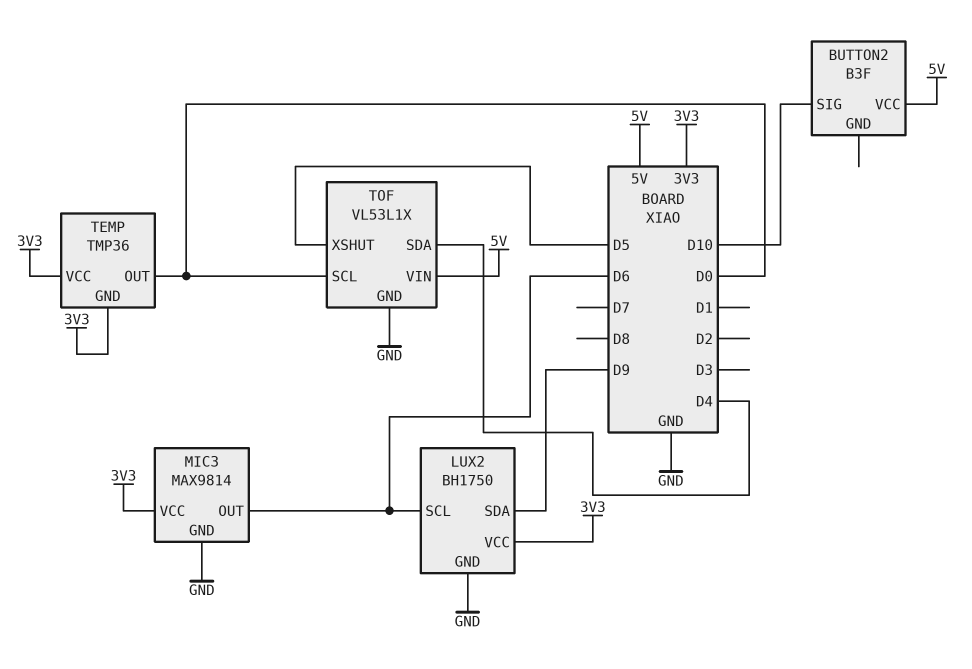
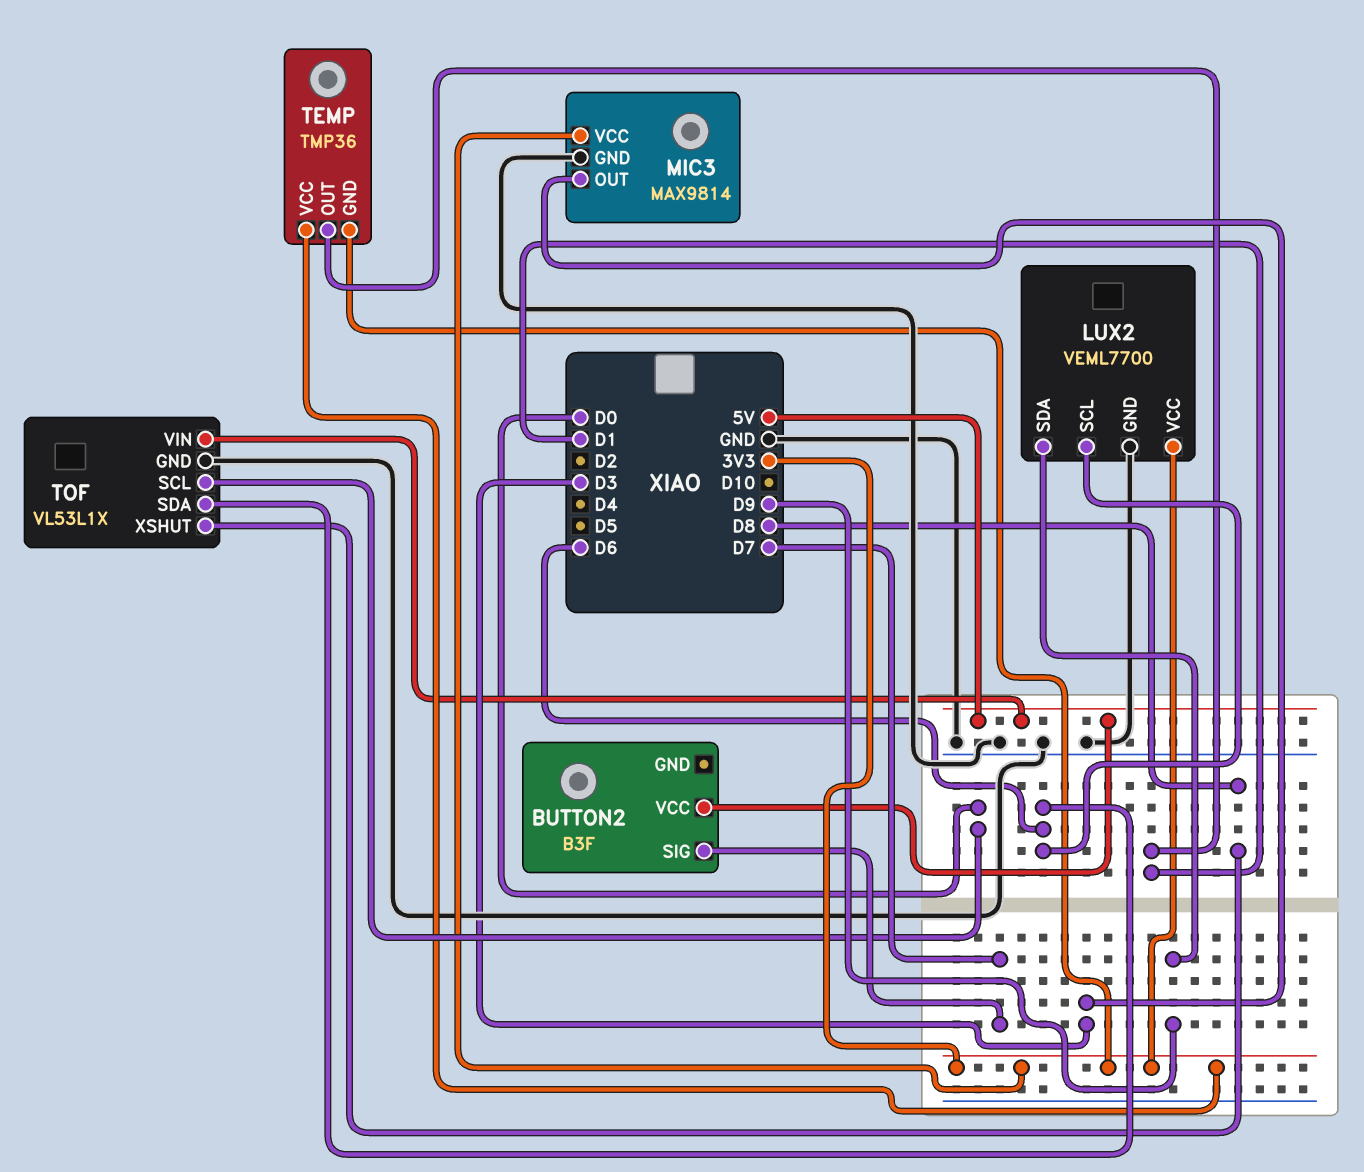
BUTTON2 pin SIG: D10 -> D7
LUX2: BH1750 -> VEML7700
MIC3 pin OUT: D6 -> D3
TEMP pin OUT: D0 -> D1
TOF pin SDA: D4 -> D6
TOF pin XSHUT: D5 -> D8

